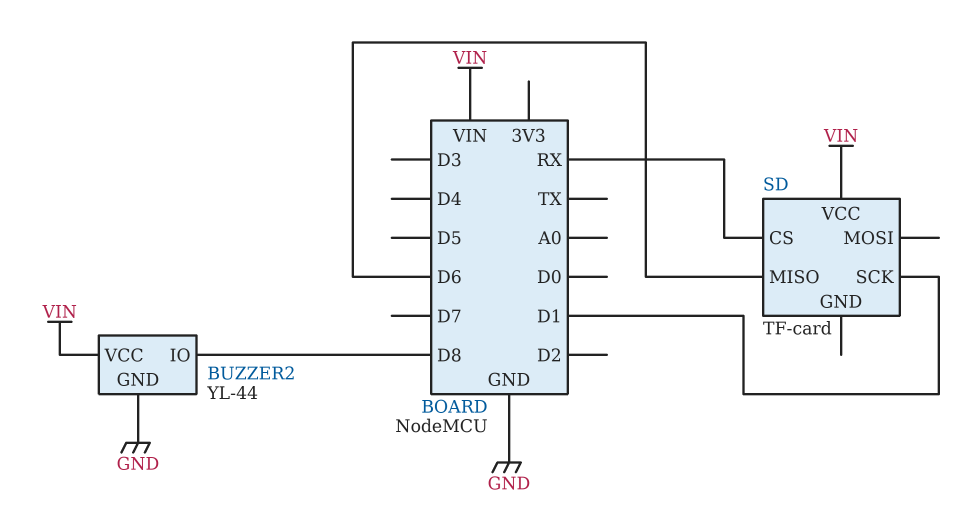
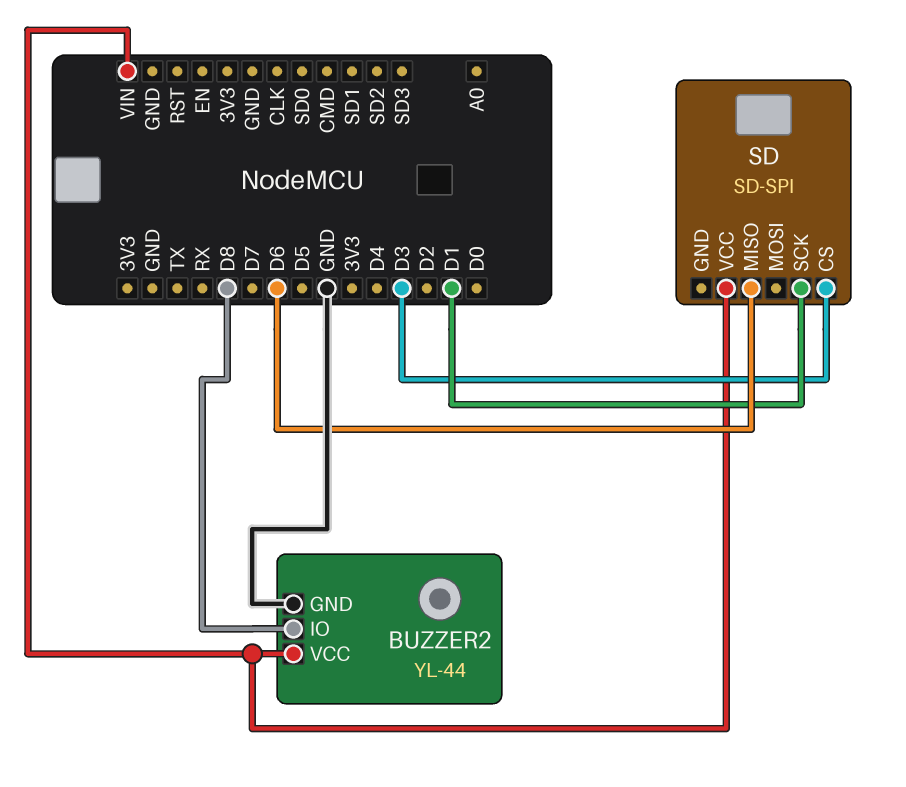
SD: TF-card -> SD-SPI
SD pin CS: RX -> D3

